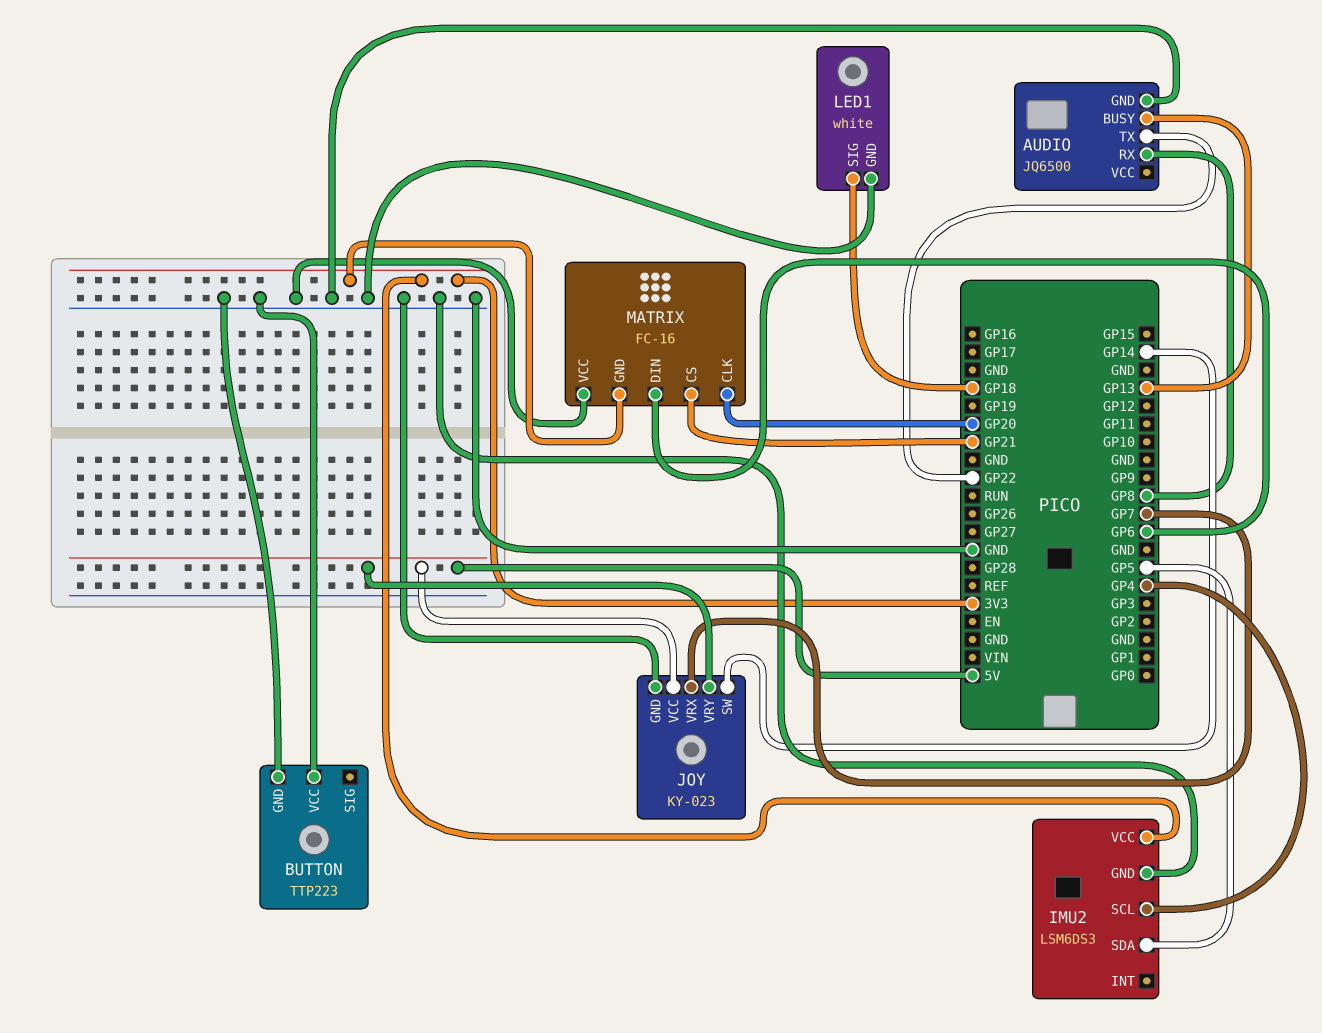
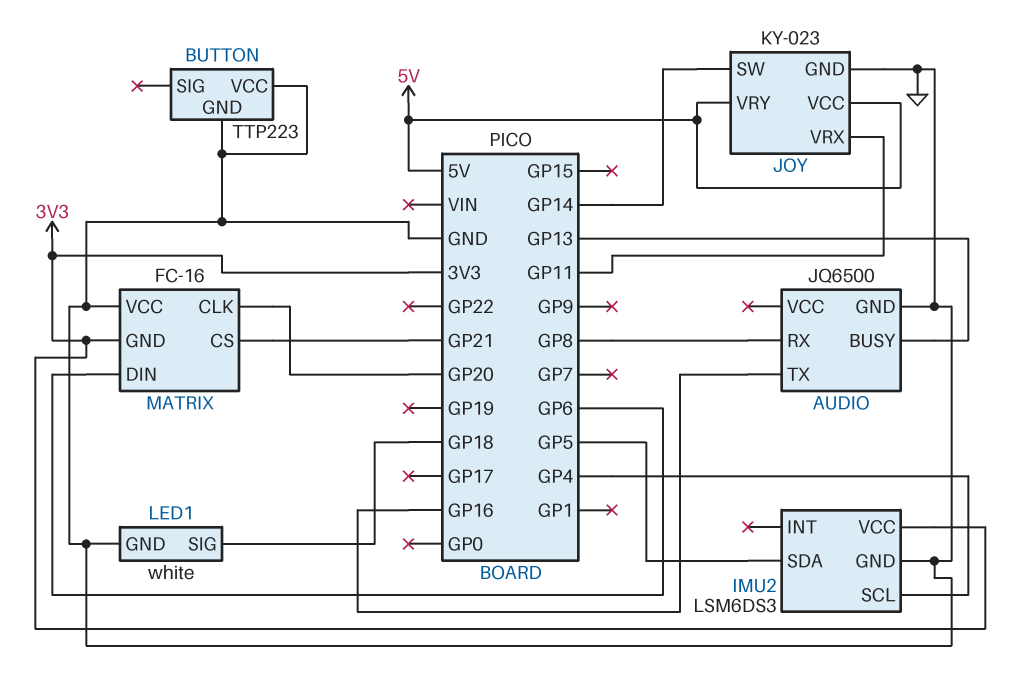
AUDIO pin TX: GP22 -> GP16
JOY pin VRX: GP7 -> GP11

